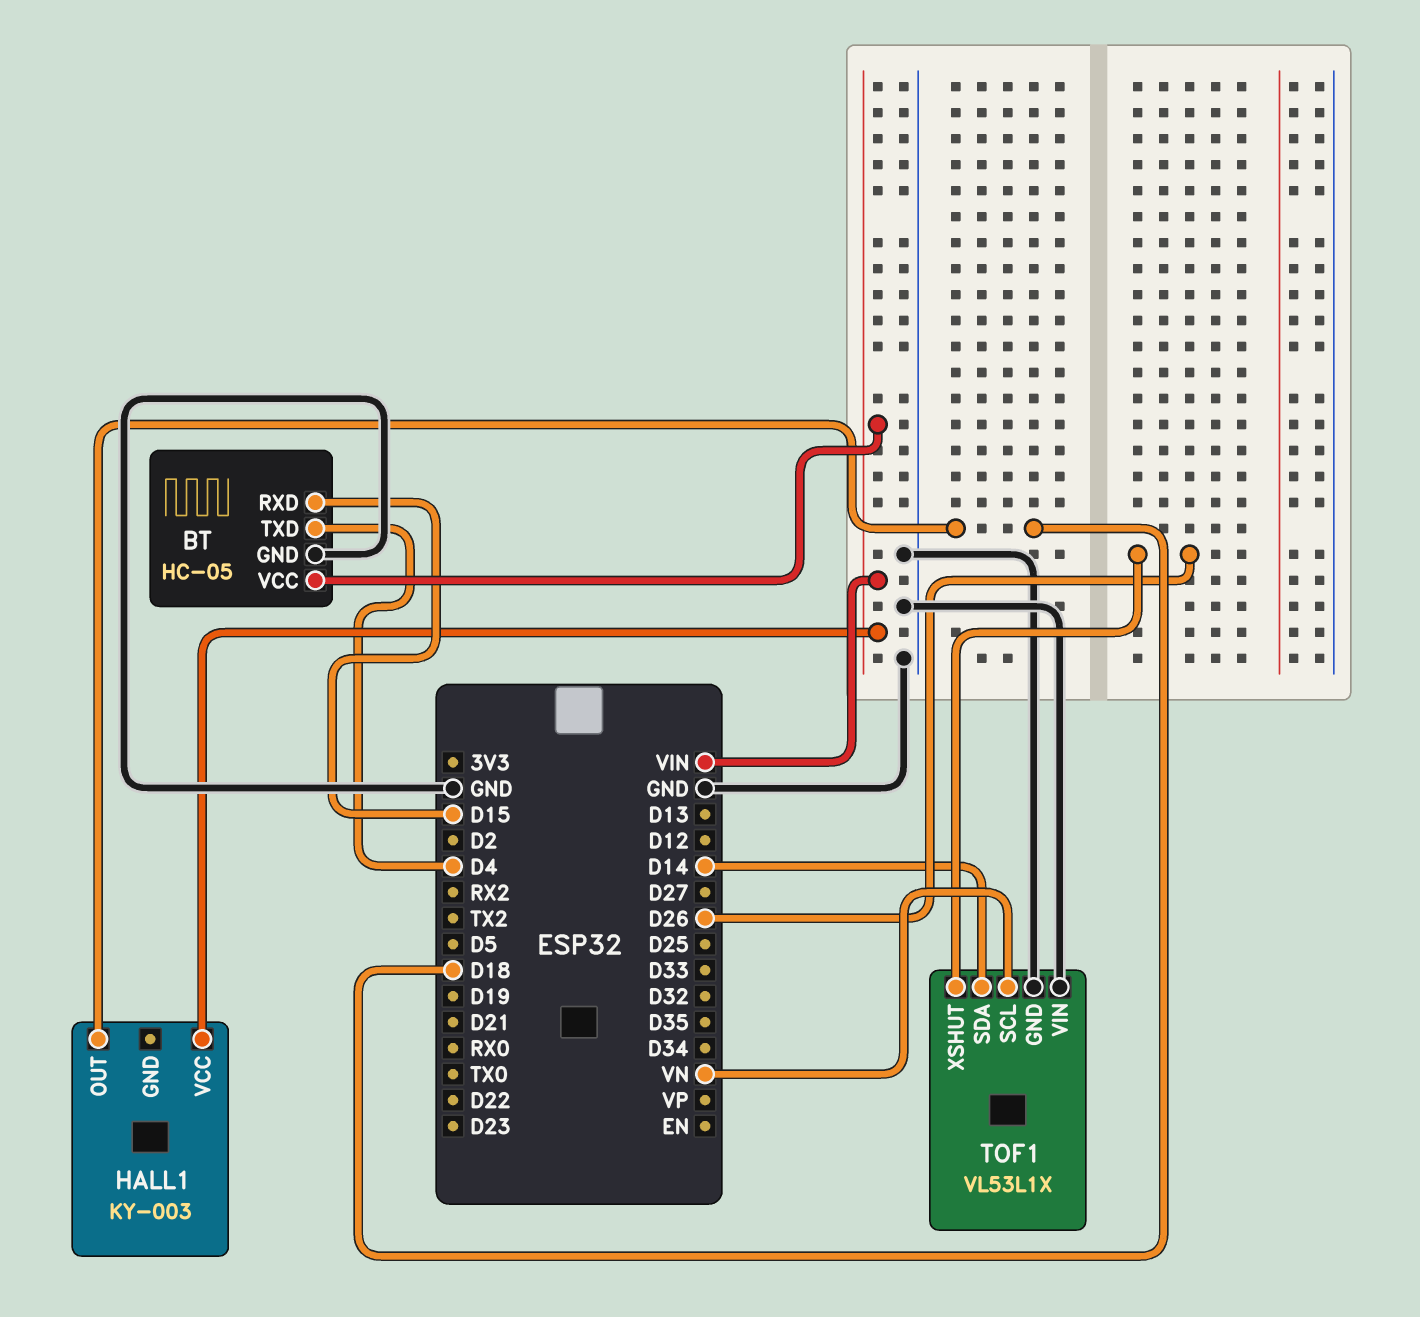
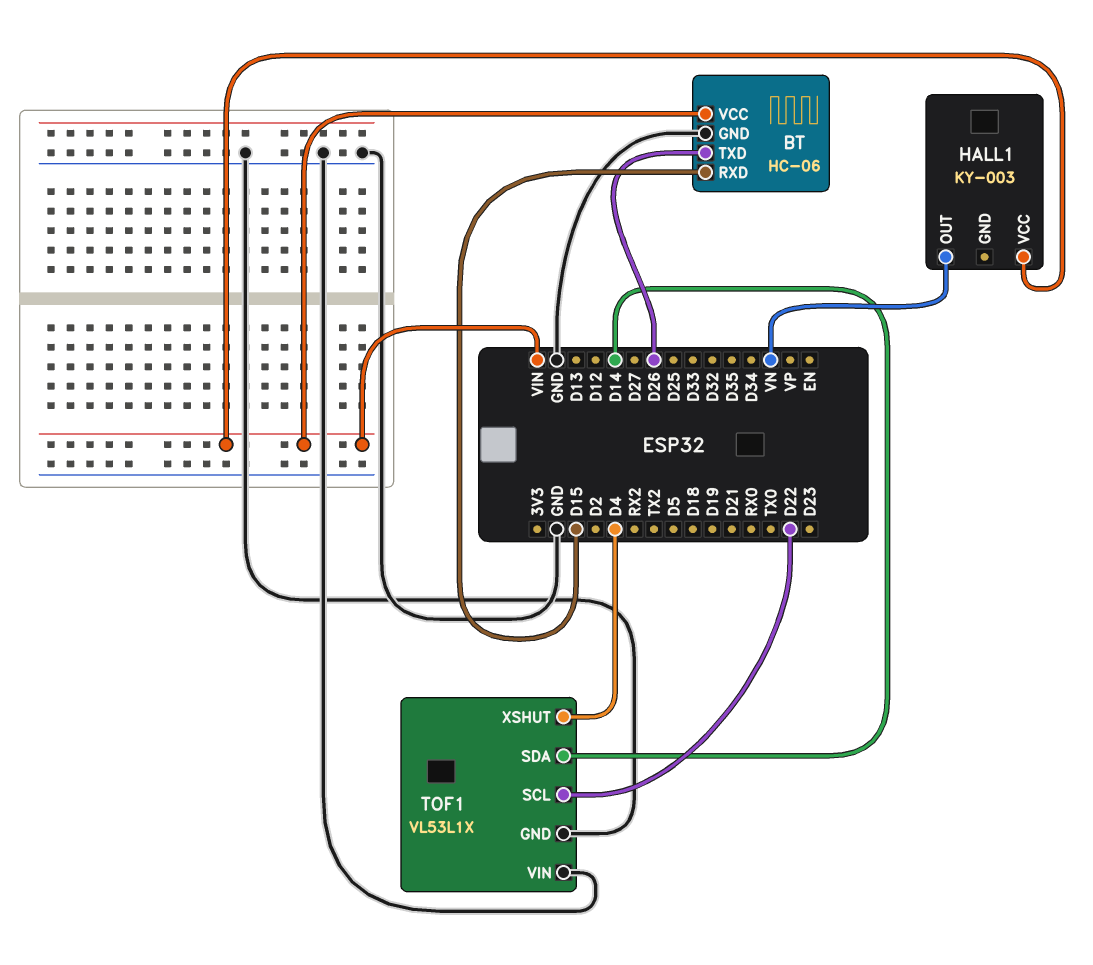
BT: HC-05 -> HC-06
BT pin TXD: D4 -> D26
HALL1 pin OUT: D18 -> VN
TOF1 pin SCL: VN -> D22
TOF1 pin XSHUT: D26 -> D4

